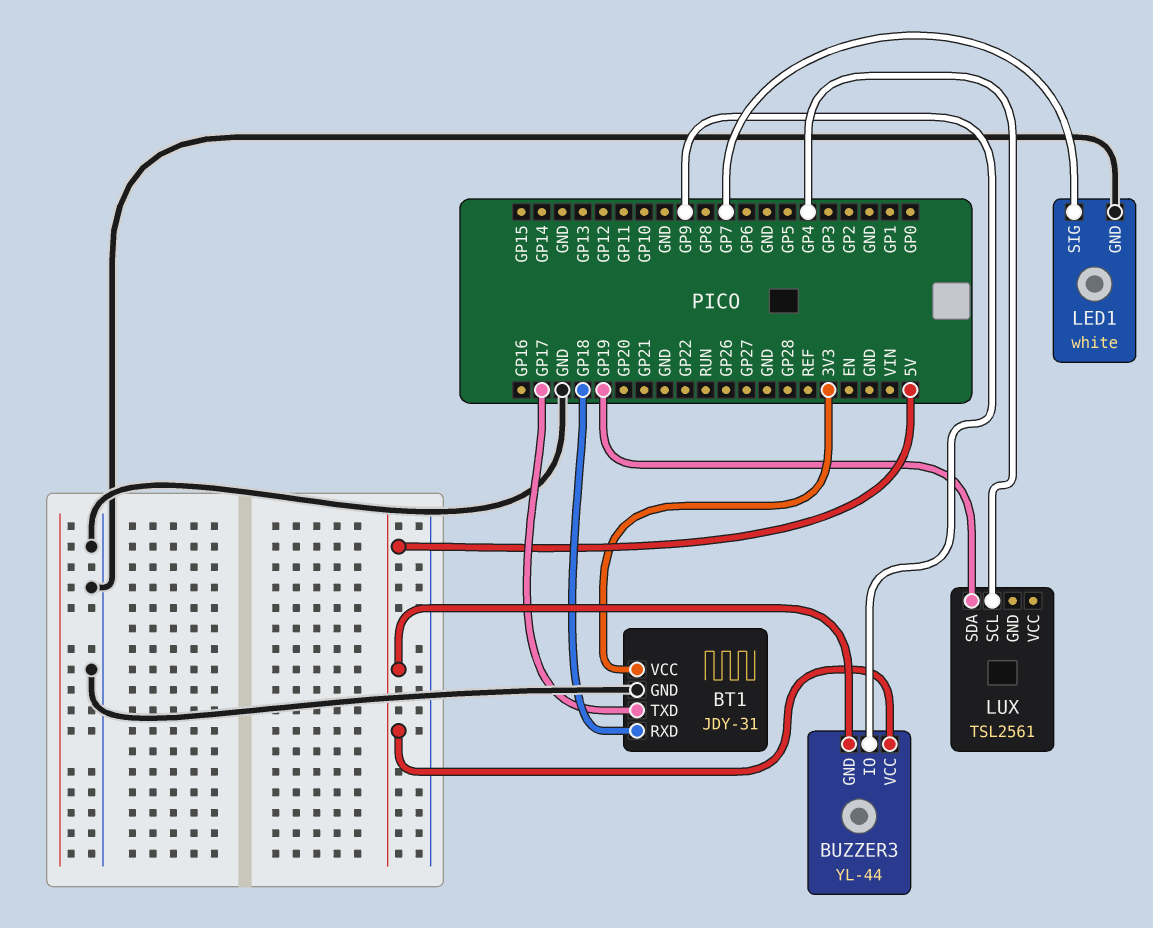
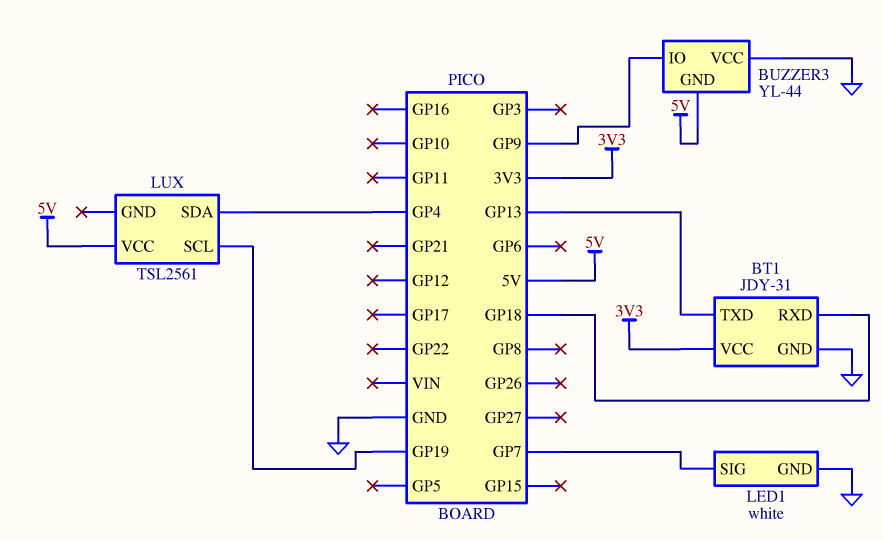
BT1 pin TXD: GP17 -> GP13
BUZZER3 pin VCC: 5V -> GND
LUX pin SCL: GP4 -> GP19
LUX pin SDA: GP19 -> GP4
LUX pin VCC: none -> 5V

